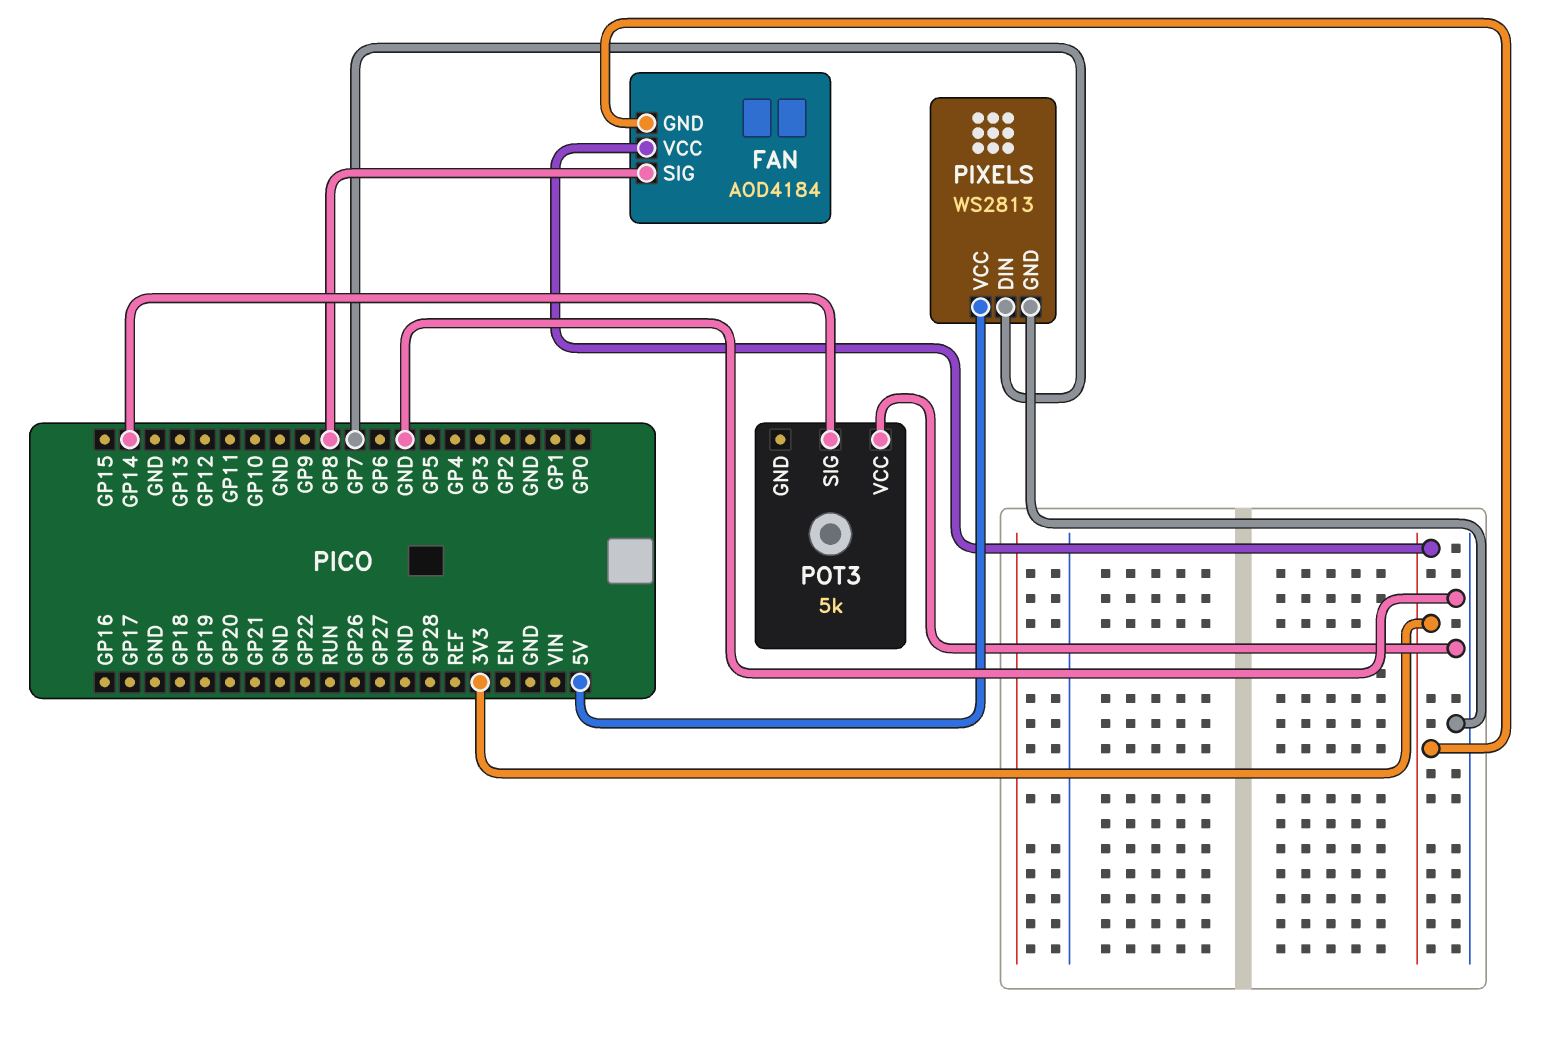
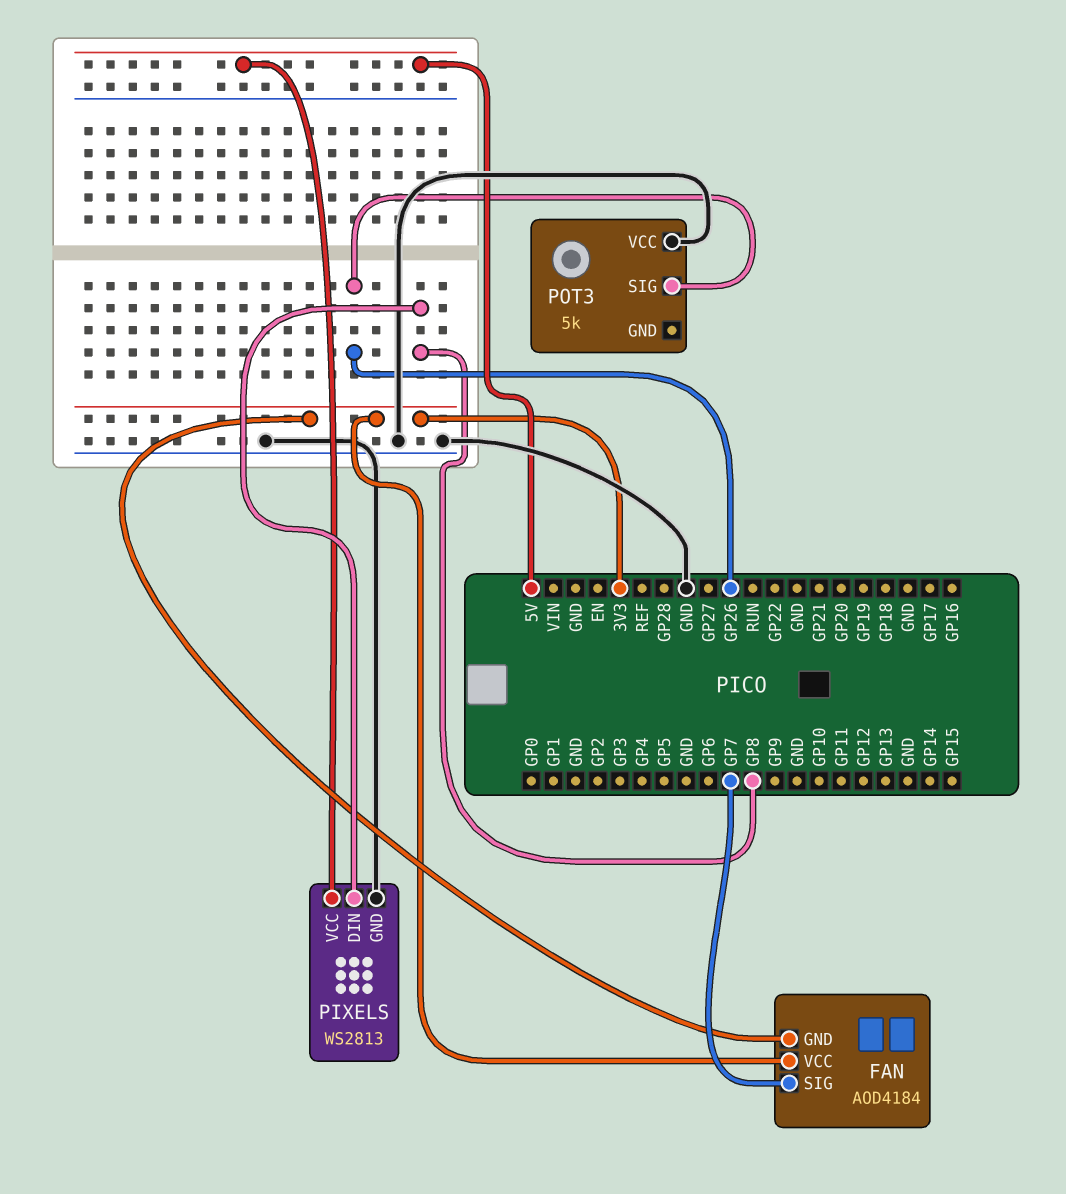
FAN pin SIG: GP8 -> GP7
PIXELS pin DIN: GP7 -> GP8
POT3 pin SIG: GP14 -> GP26

